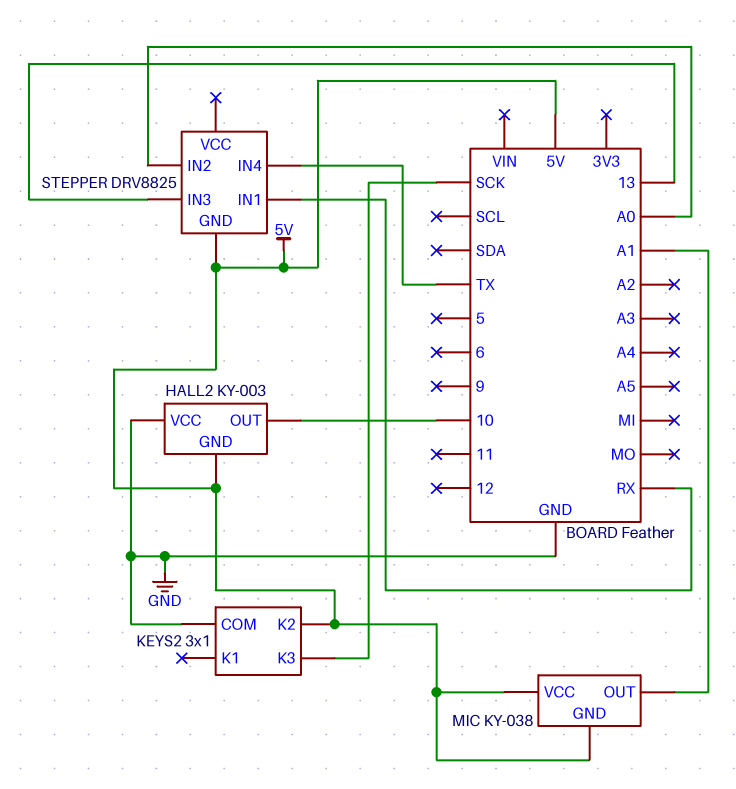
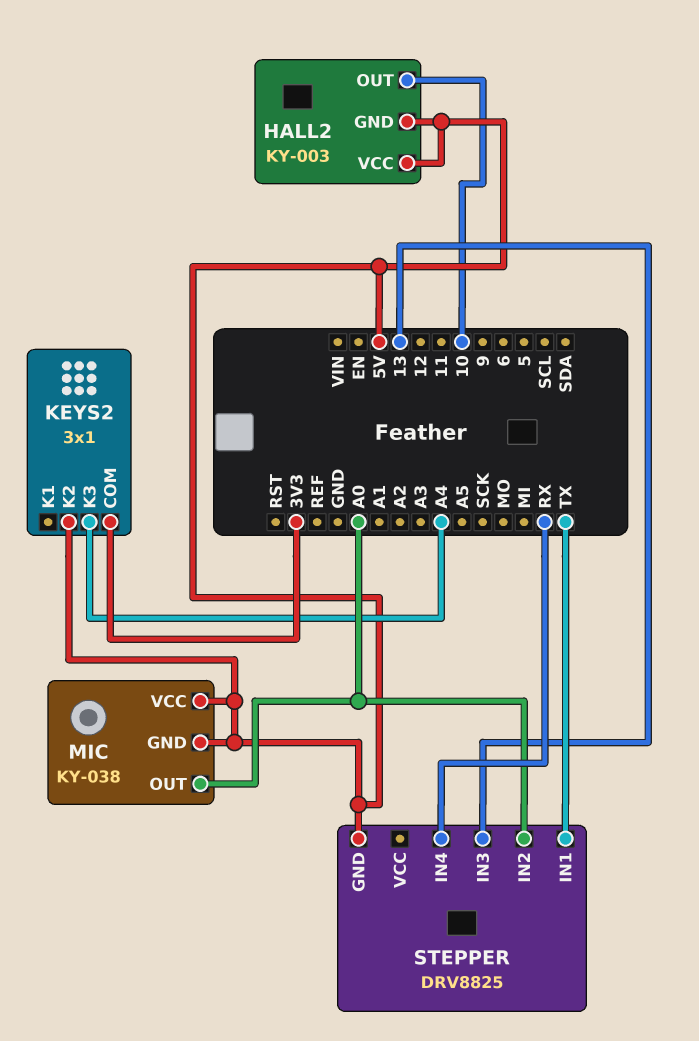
HALL2 pin VCC: GND -> 5V
KEYS2 pin COM: GND -> 3V3
KEYS2 pin K3: SCK -> A4
MIC pin OUT: A1 -> A0
STEPPER pin IN1: RX -> TX
STEPPER pin IN4: TX -> RX

